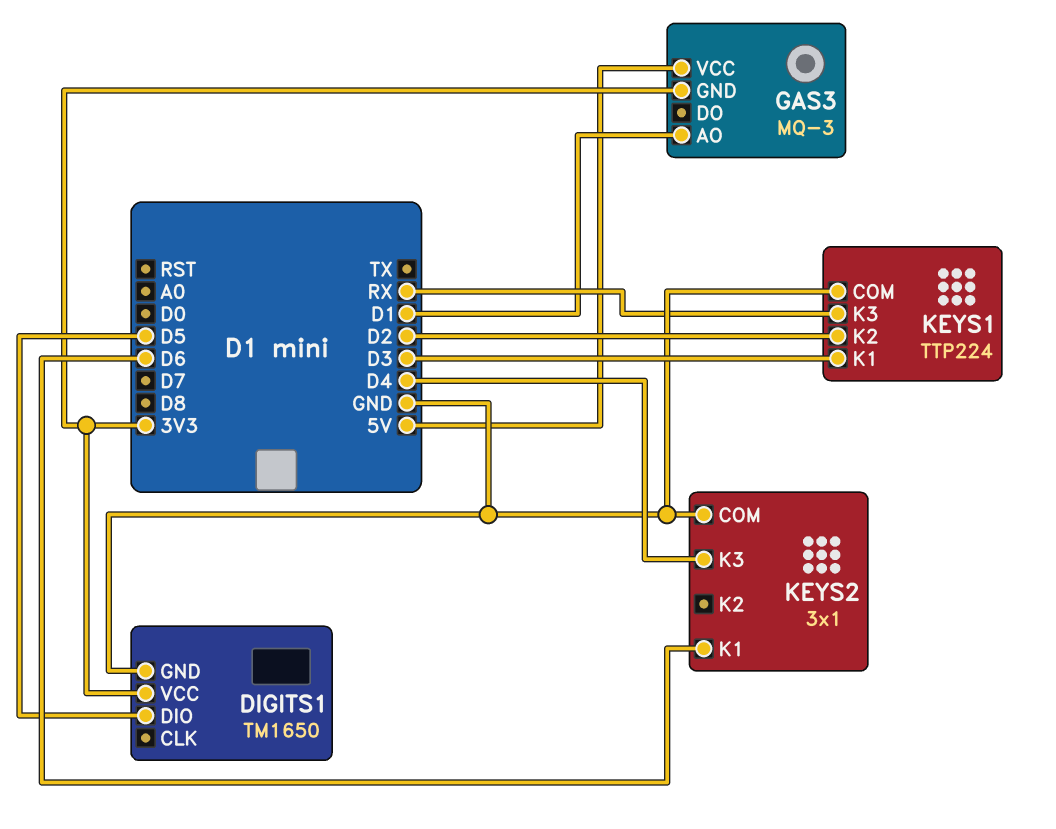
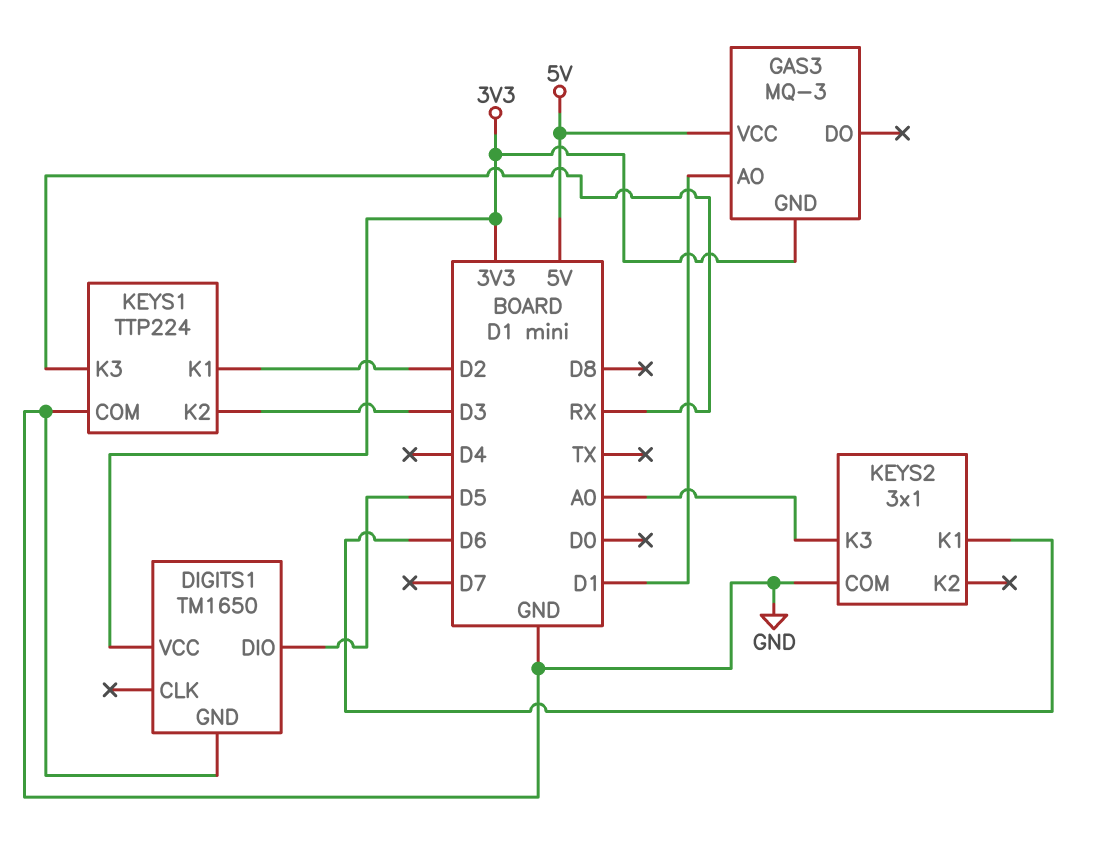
KEYS1 pin K1: D3 -> D2
KEYS1 pin K2: D2 -> D3
KEYS2 pin K3: D4 -> A0

